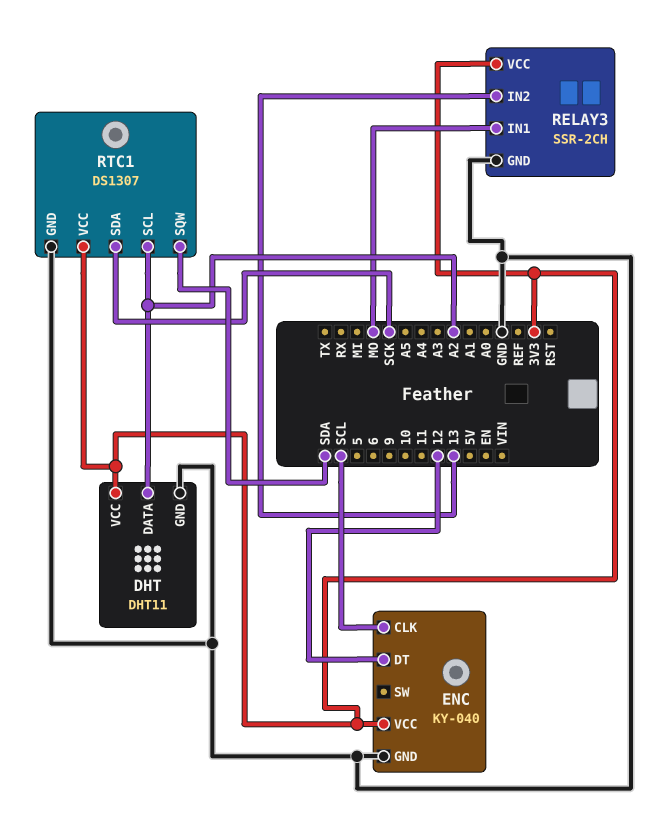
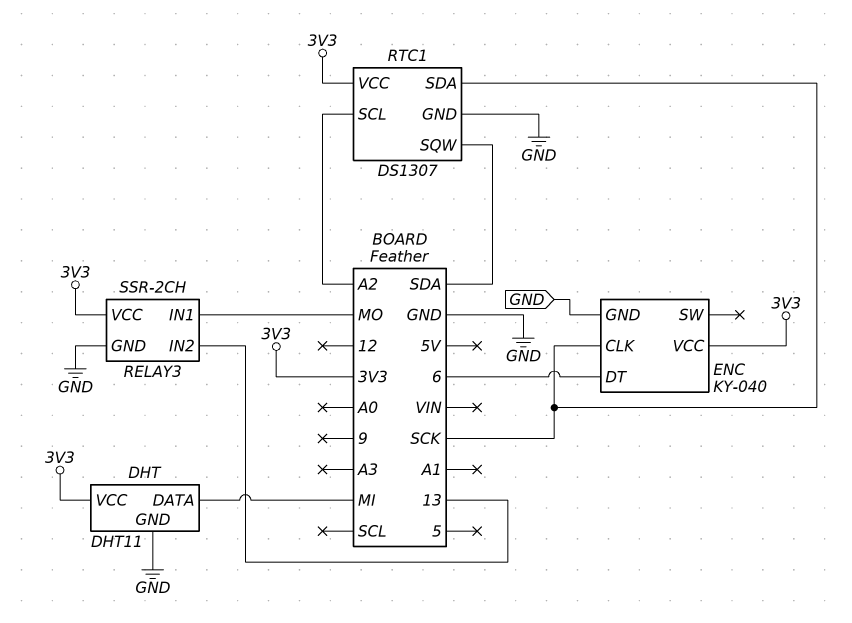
DHT pin DATA: A2 -> MI
ENC pin CLK: SCL -> SCK
ENC pin DT: 12 -> 6

